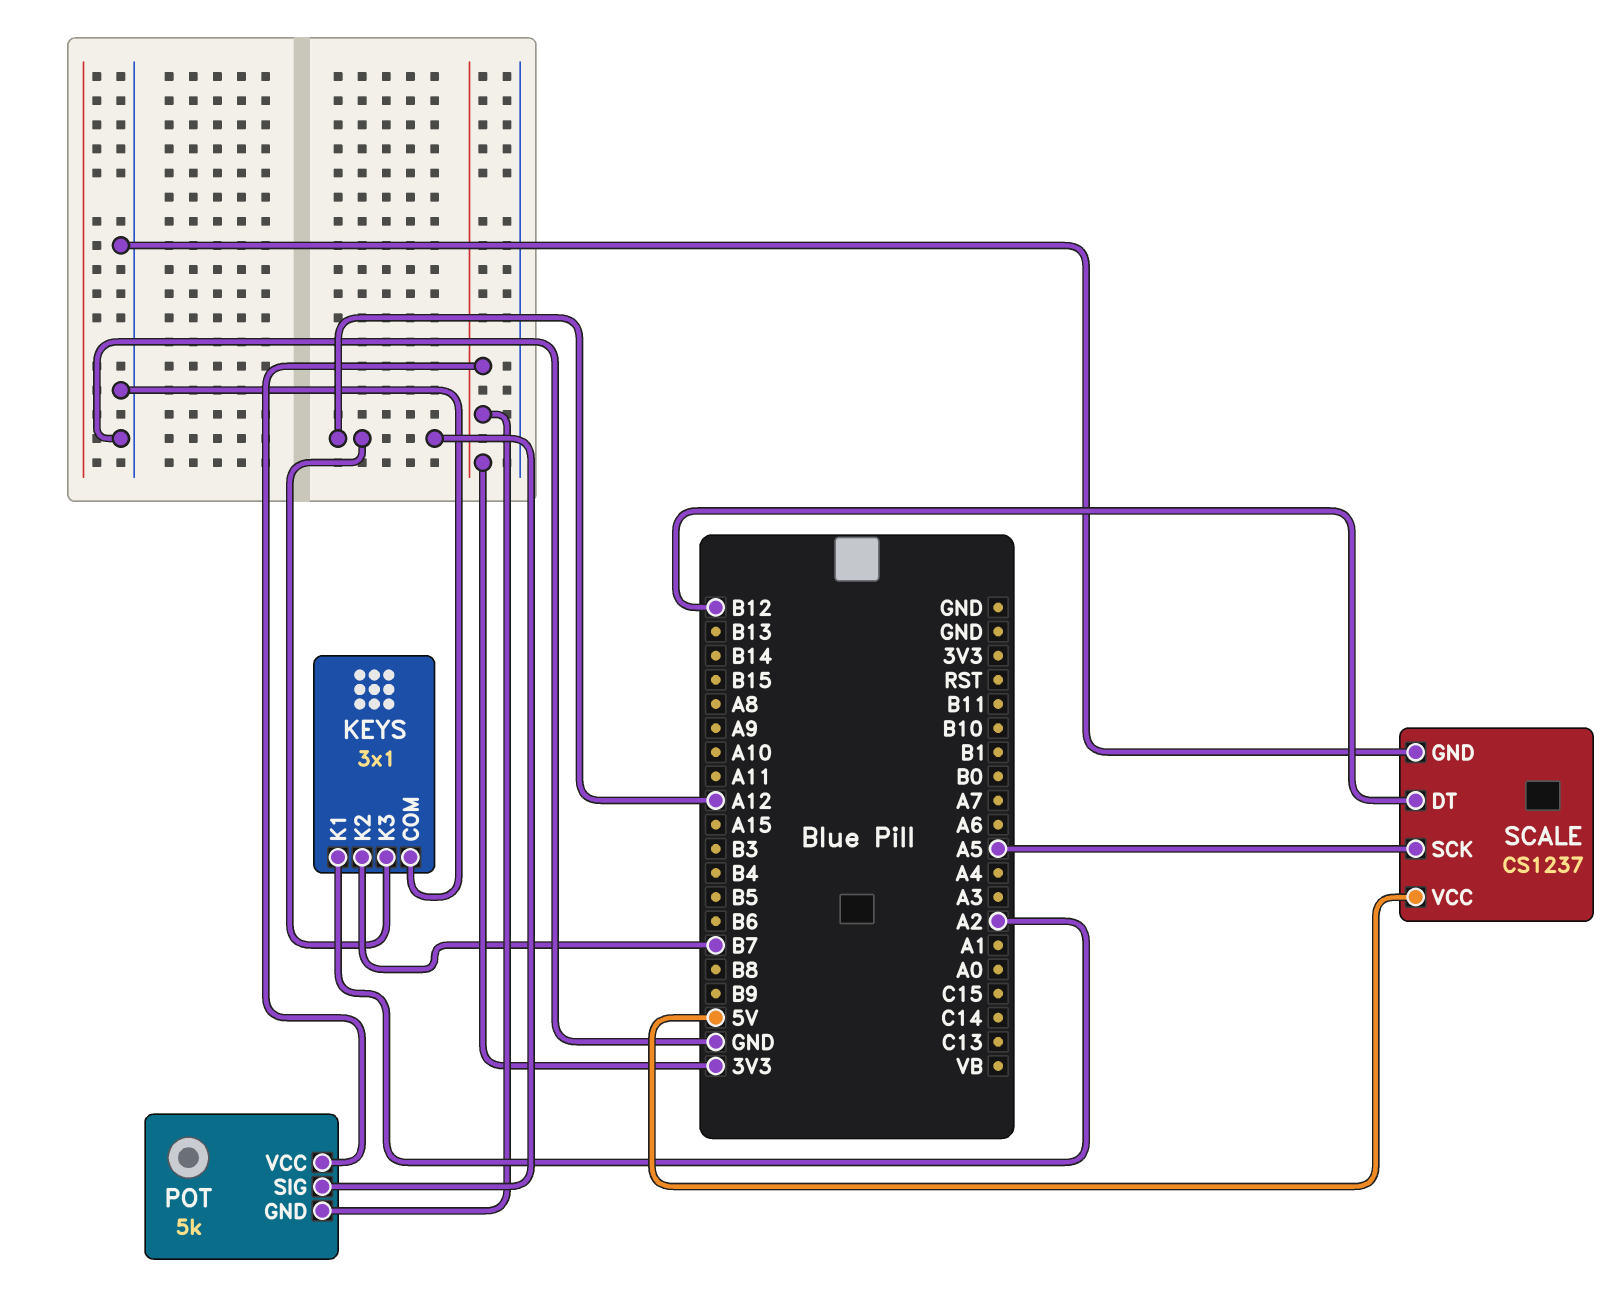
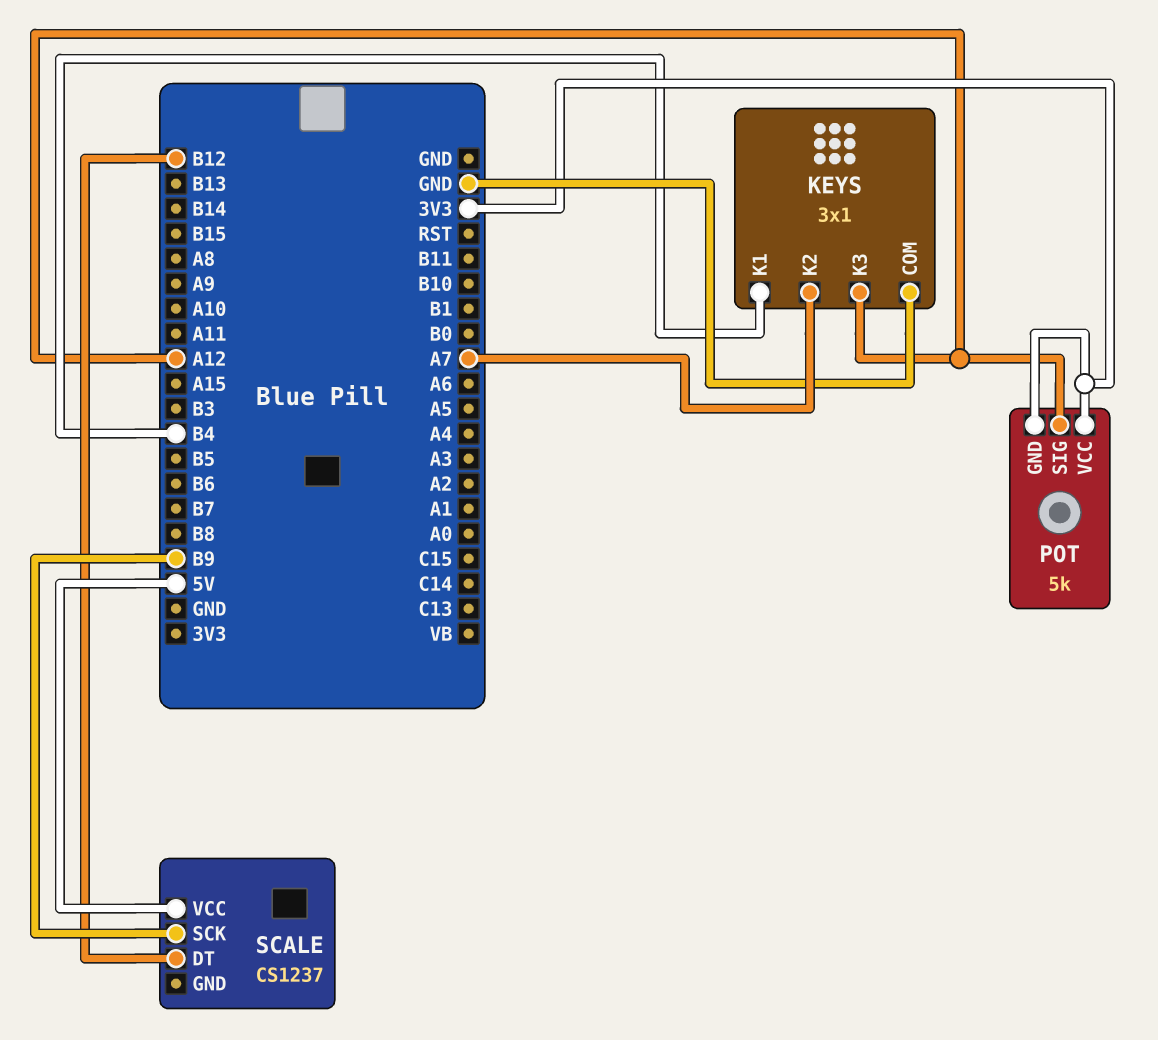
KEYS pin K1: A2 -> B4
KEYS pin K2: B7 -> A7
SCALE pin GND: GND -> none
SCALE pin SCK: A5 -> B9

